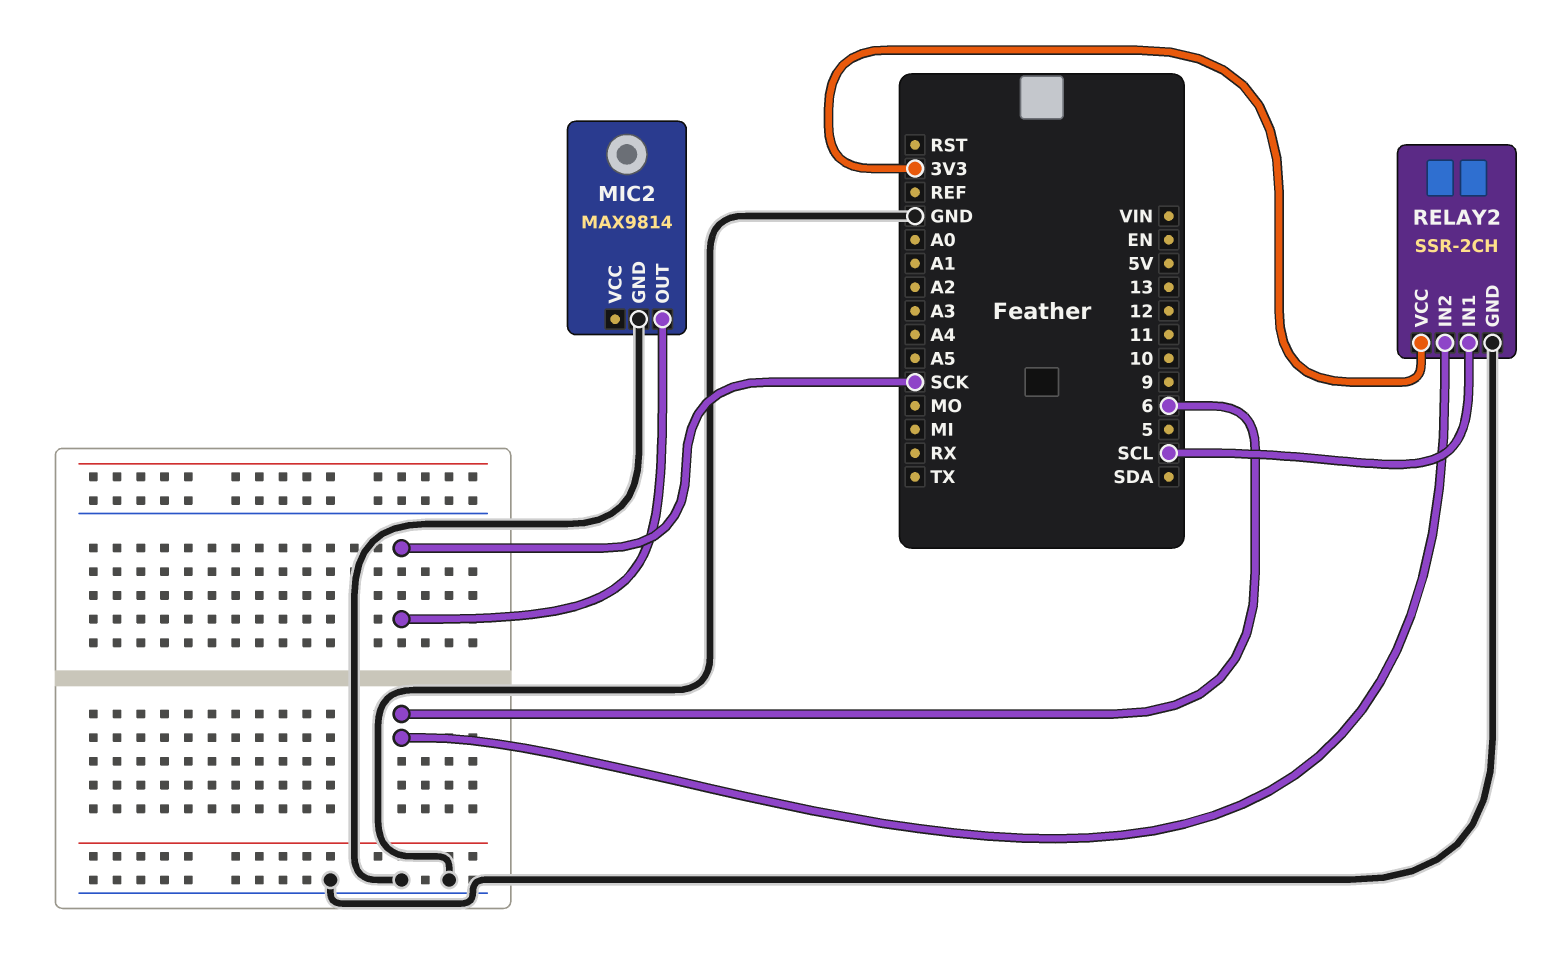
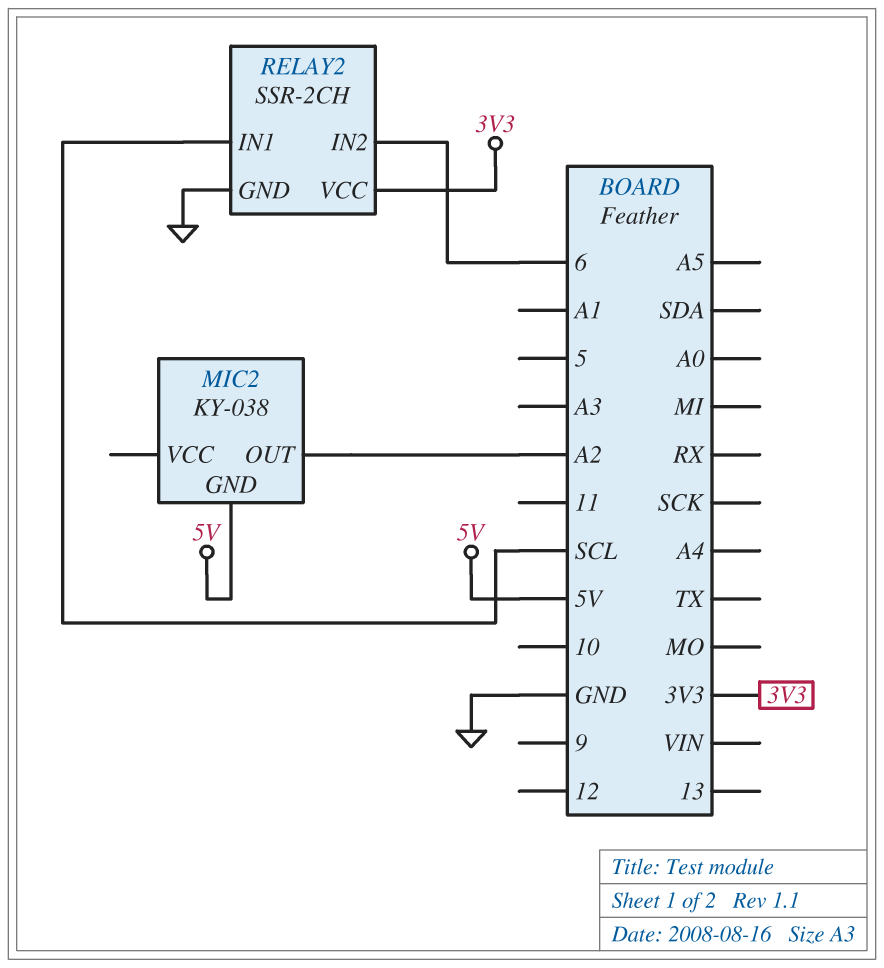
MIC2: MAX9814 -> KY-038
MIC2 pin GND: GND -> 5V
MIC2 pin OUT: SCK -> A2

